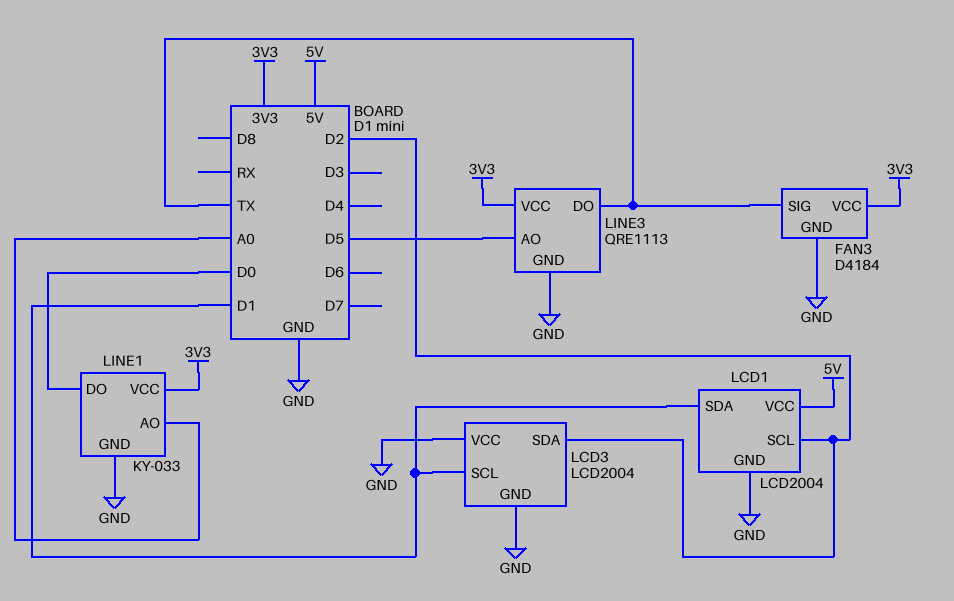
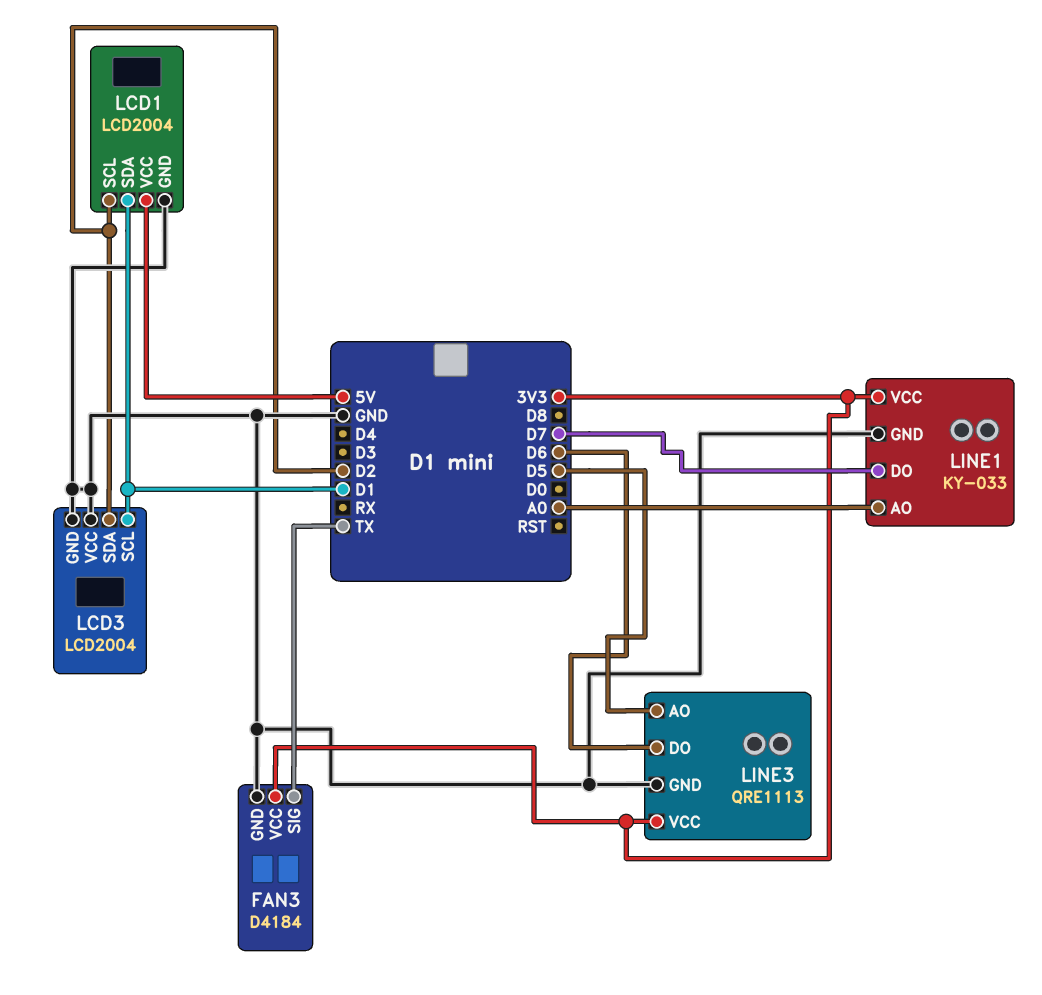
LINE1 pin DO: D0 -> D7
LINE3 pin DO: TX -> D6

